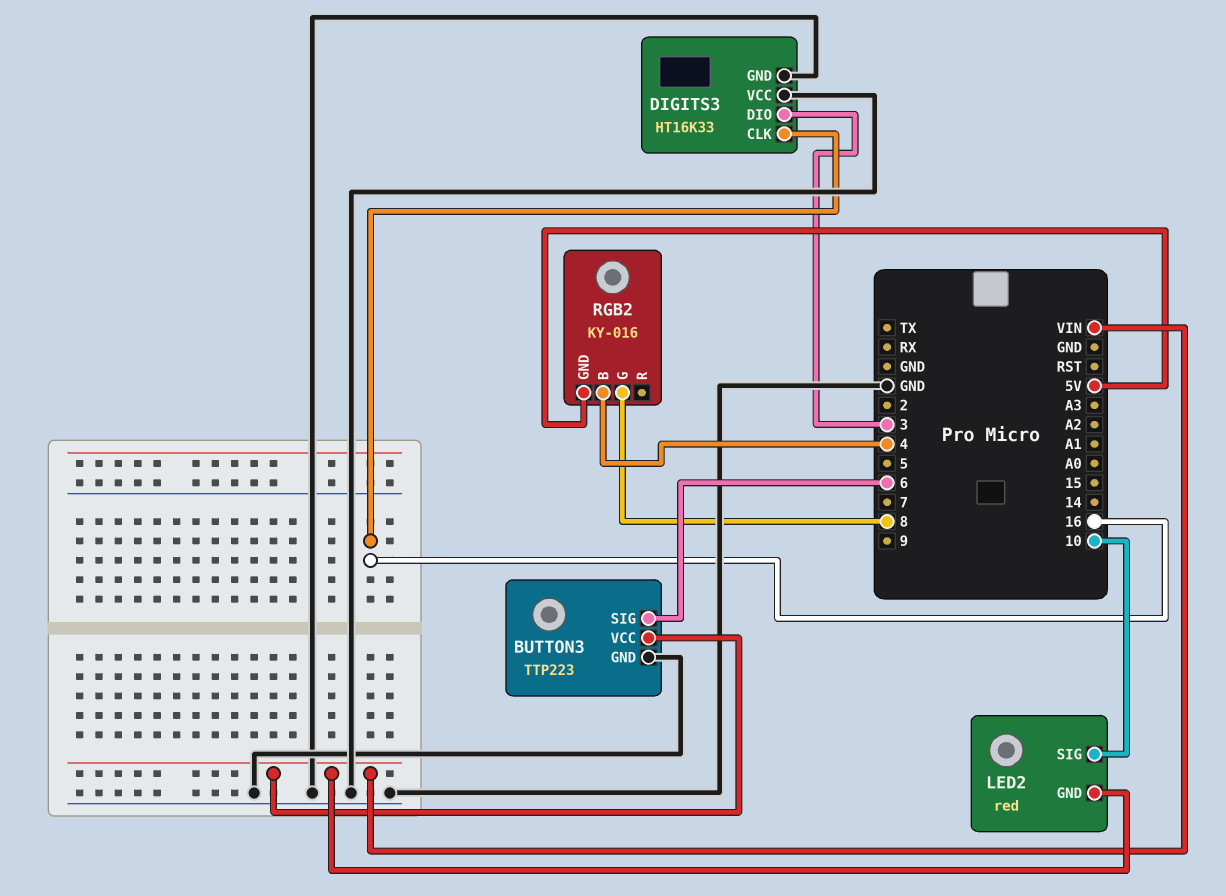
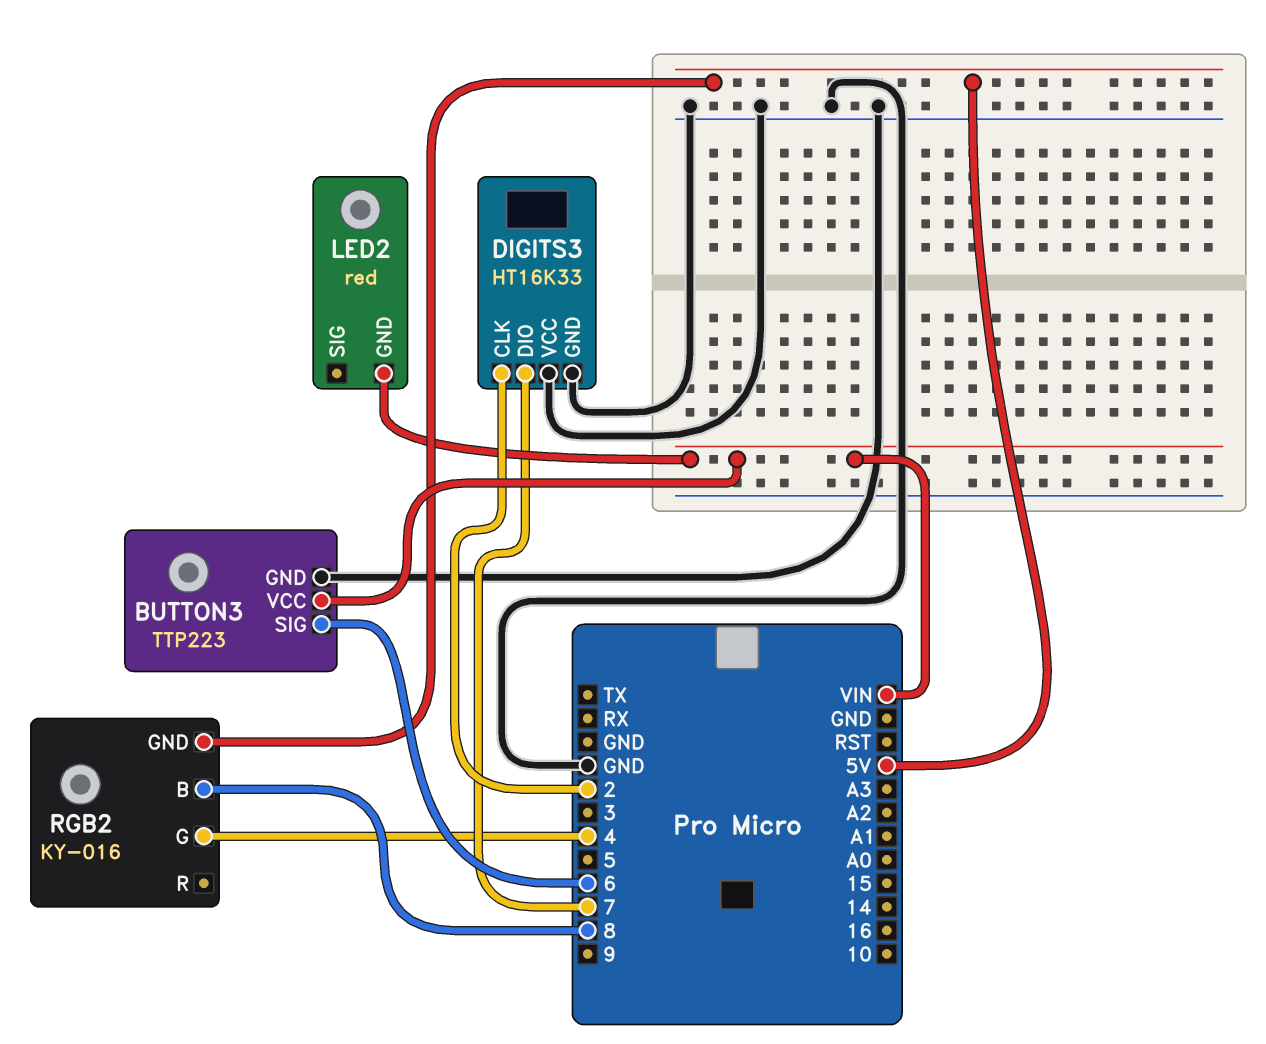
DIGITS3 pin CLK: 16 -> 2
DIGITS3 pin DIO: 3 -> 7
LED2 pin SIG: 10 -> none
RGB2 pin B: 4 -> 8
RGB2 pin G: 8 -> 4

